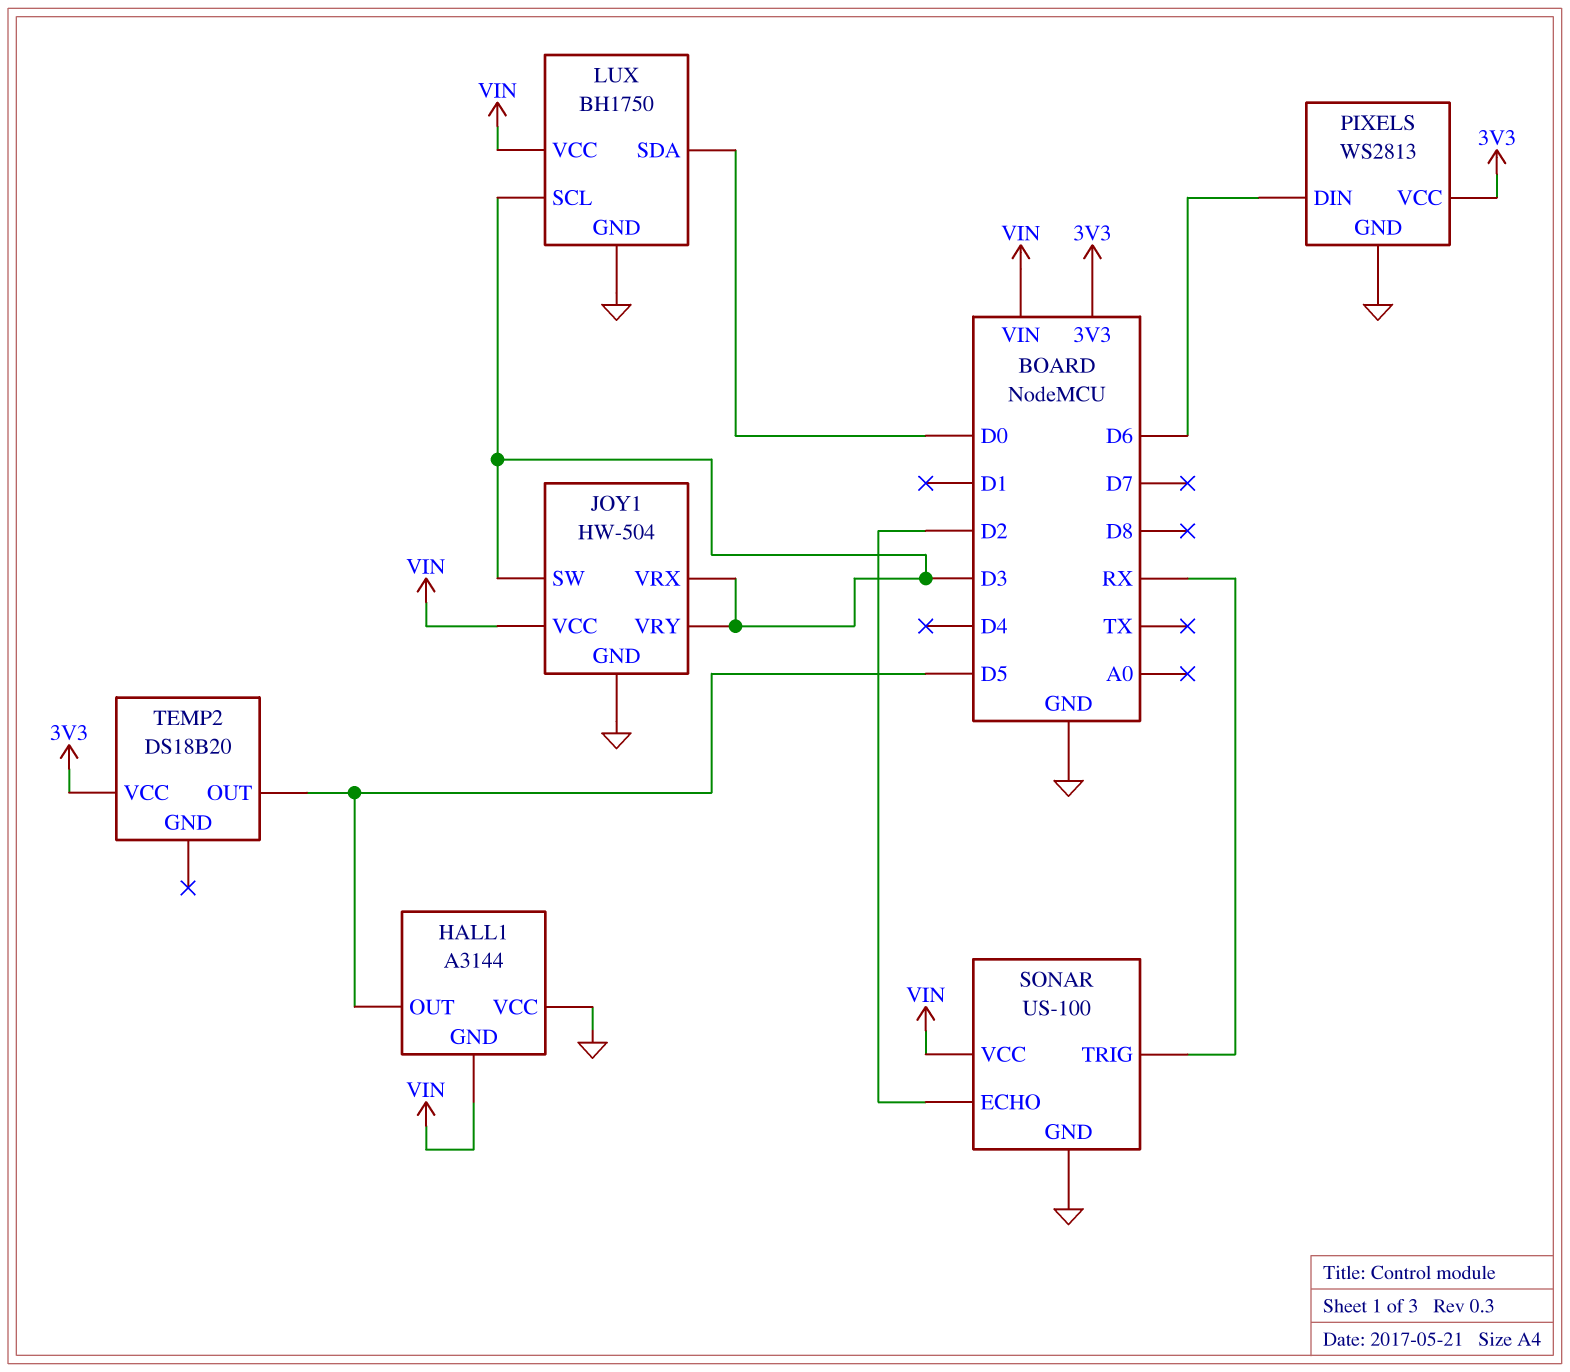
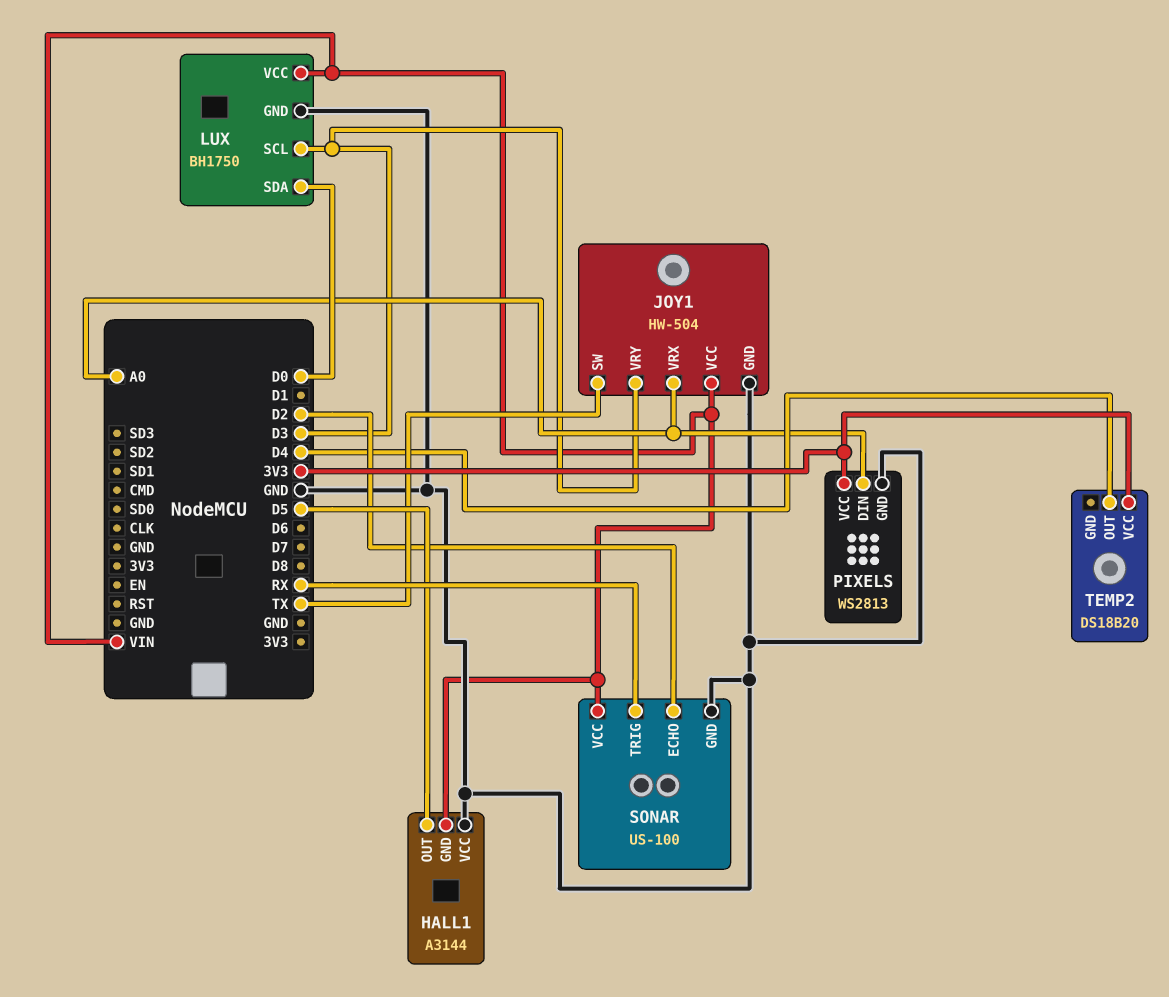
JOY1 pin SW: D3 -> TX
JOY1 pin VRX: D3 -> A0
PIXELS pin DIN: D6 -> A0
TEMP2 pin OUT: D5 -> D4

